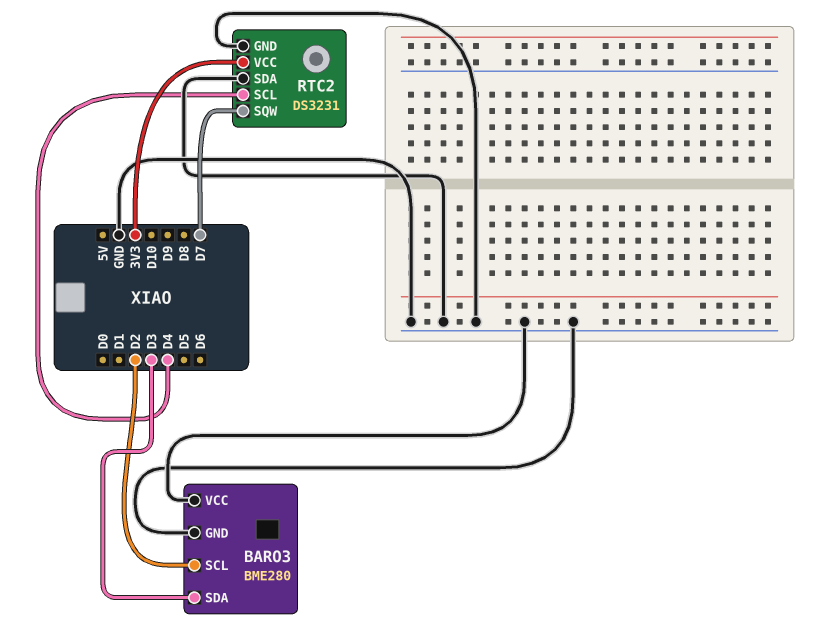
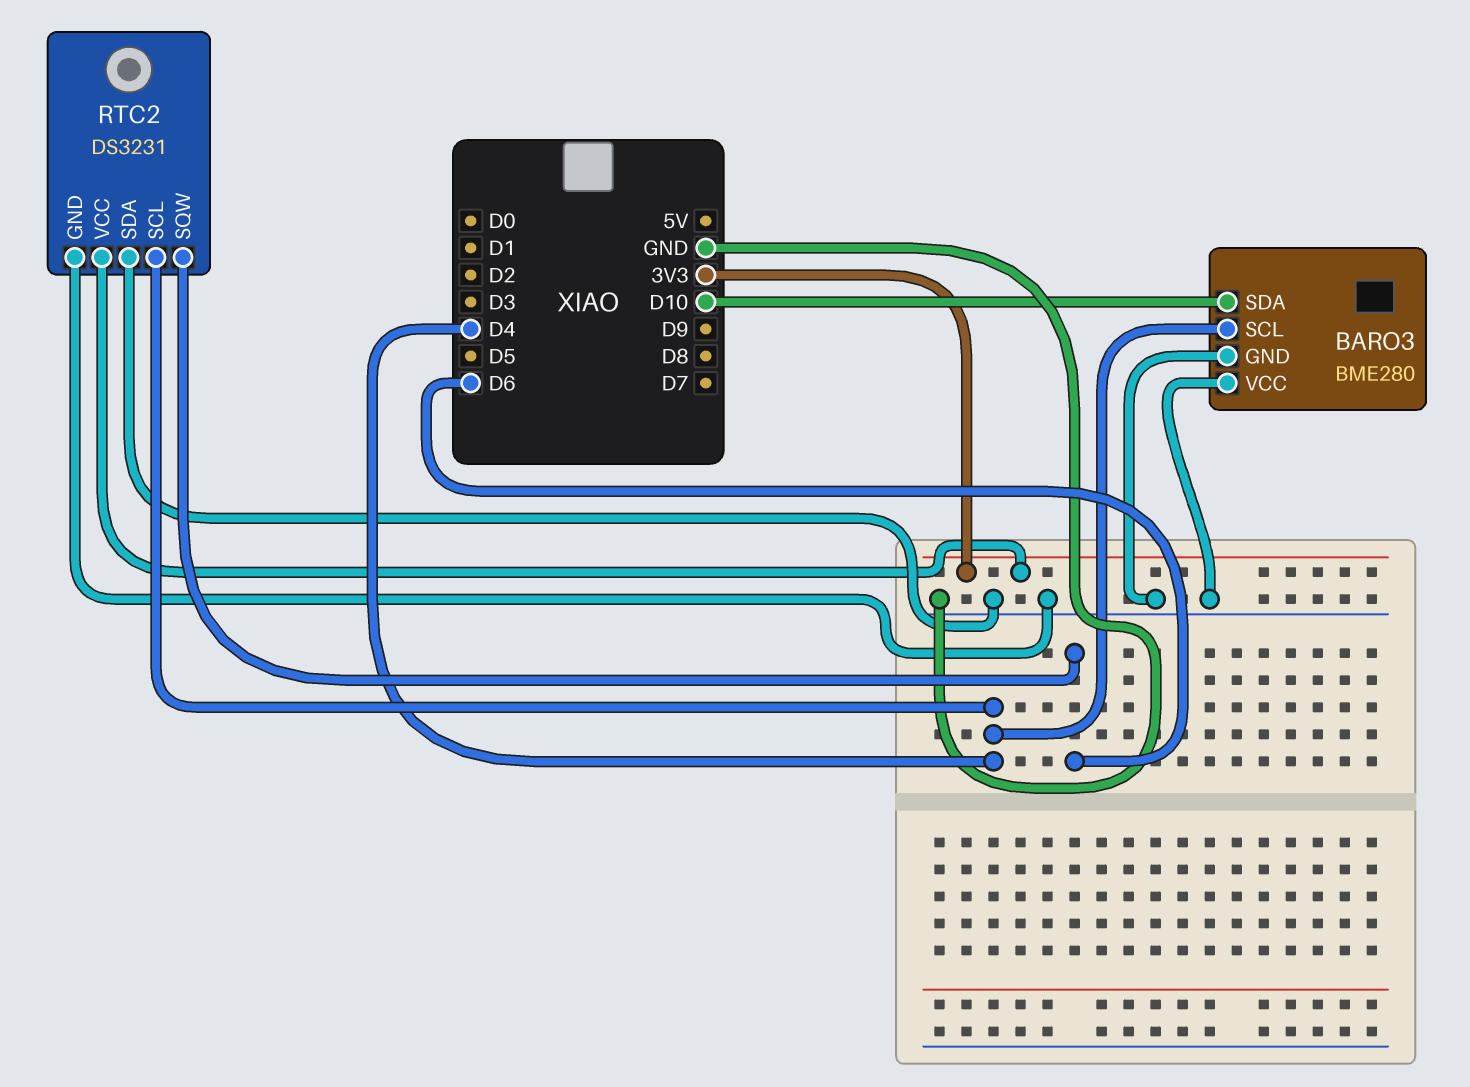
BARO3 pin SCL: D2 -> D4
BARO3 pin SDA: D3 -> D10
RTC2 pin SQW: D7 -> D6

